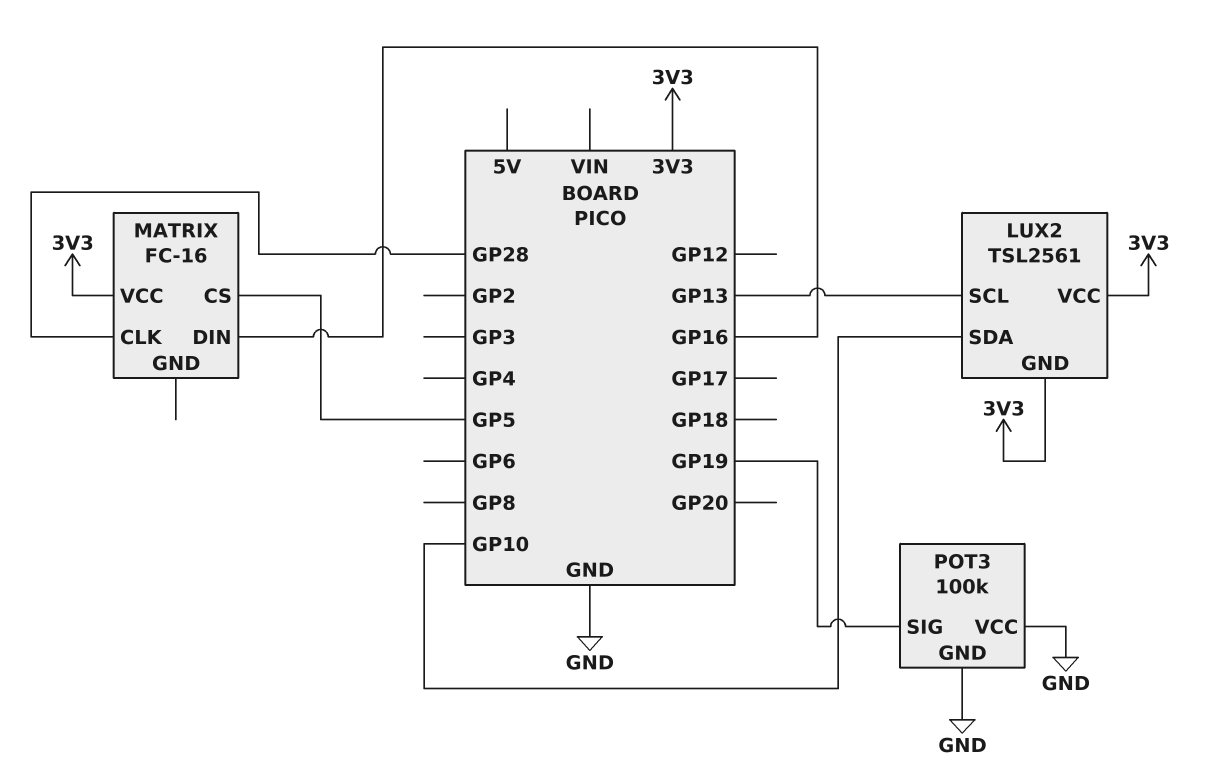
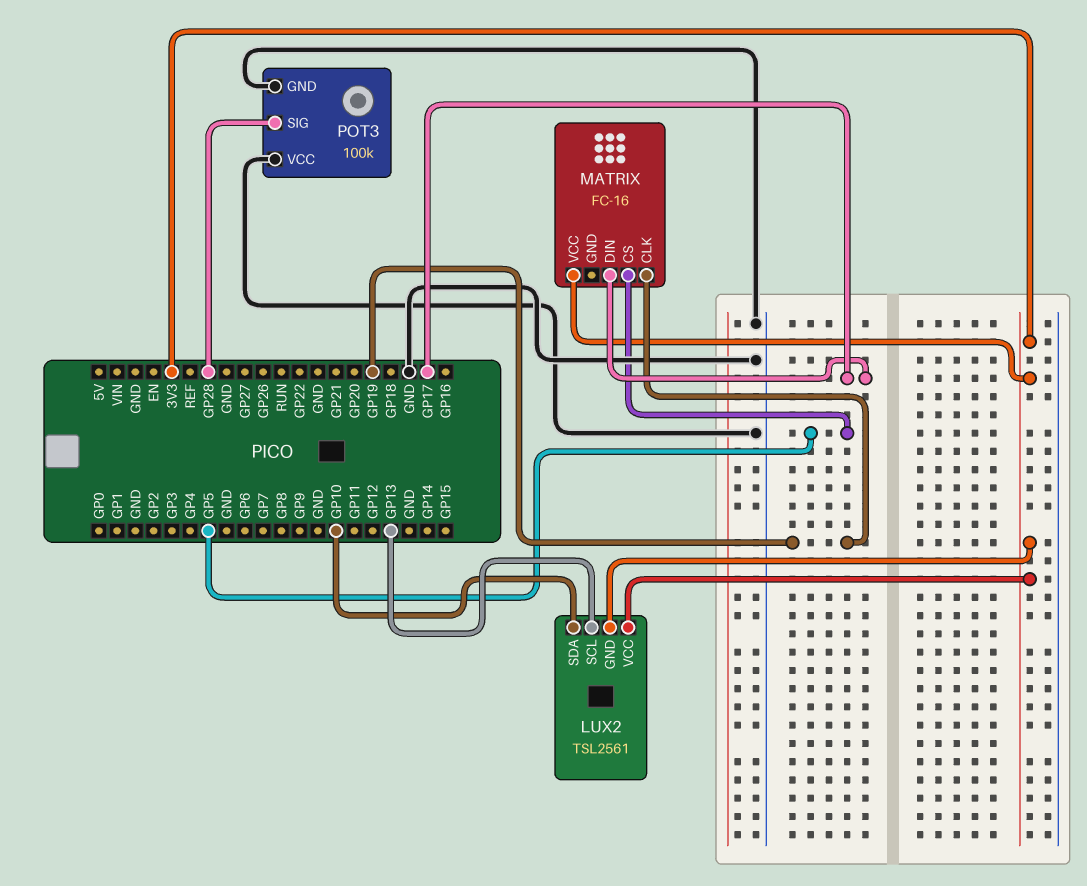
MATRIX pin CLK: GP28 -> GP19
MATRIX pin DIN: GP16 -> GP17
POT3 pin SIG: GP19 -> GP28

